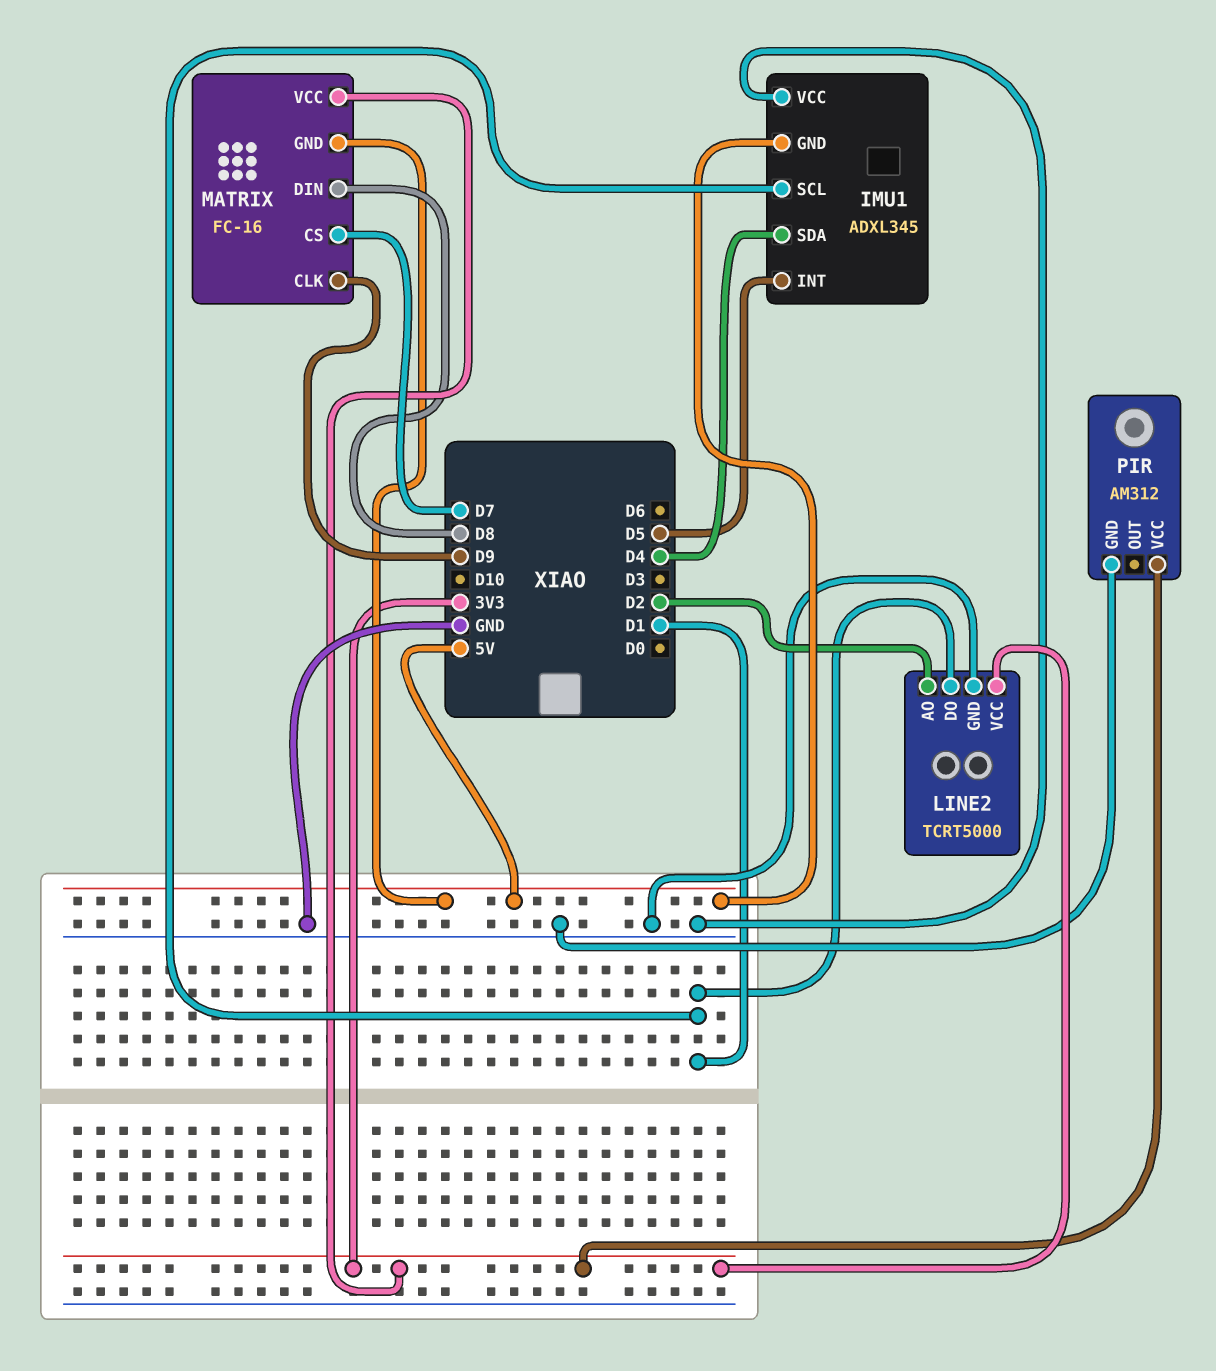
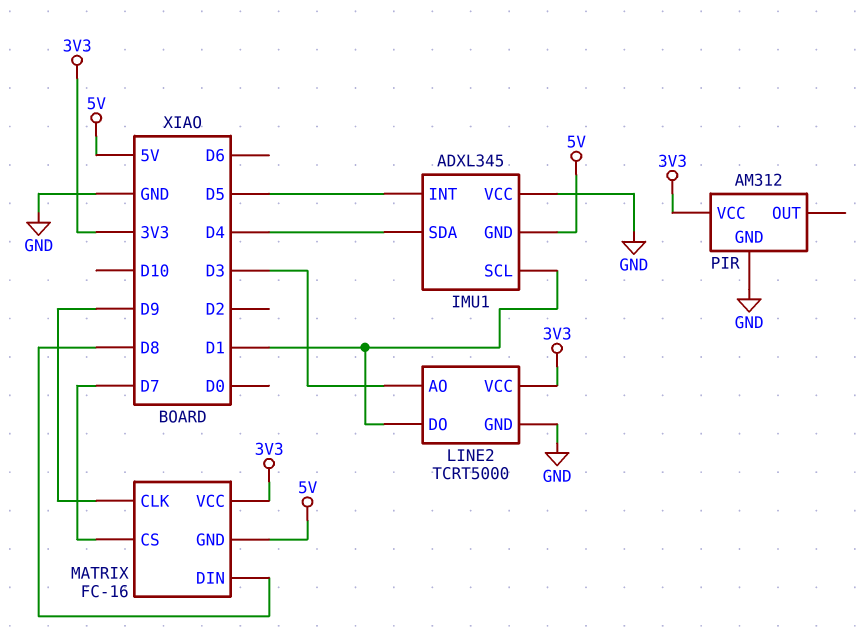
LINE2 pin AO: D2 -> D3

